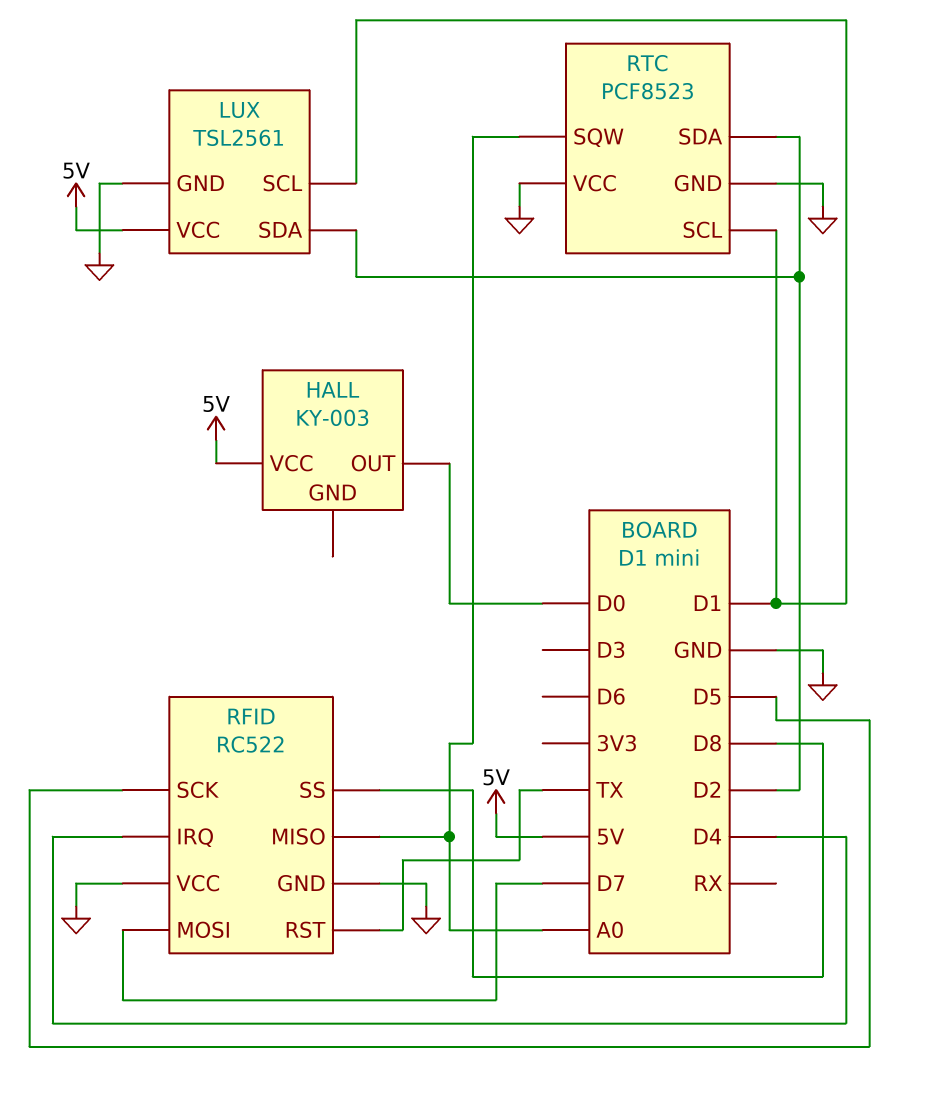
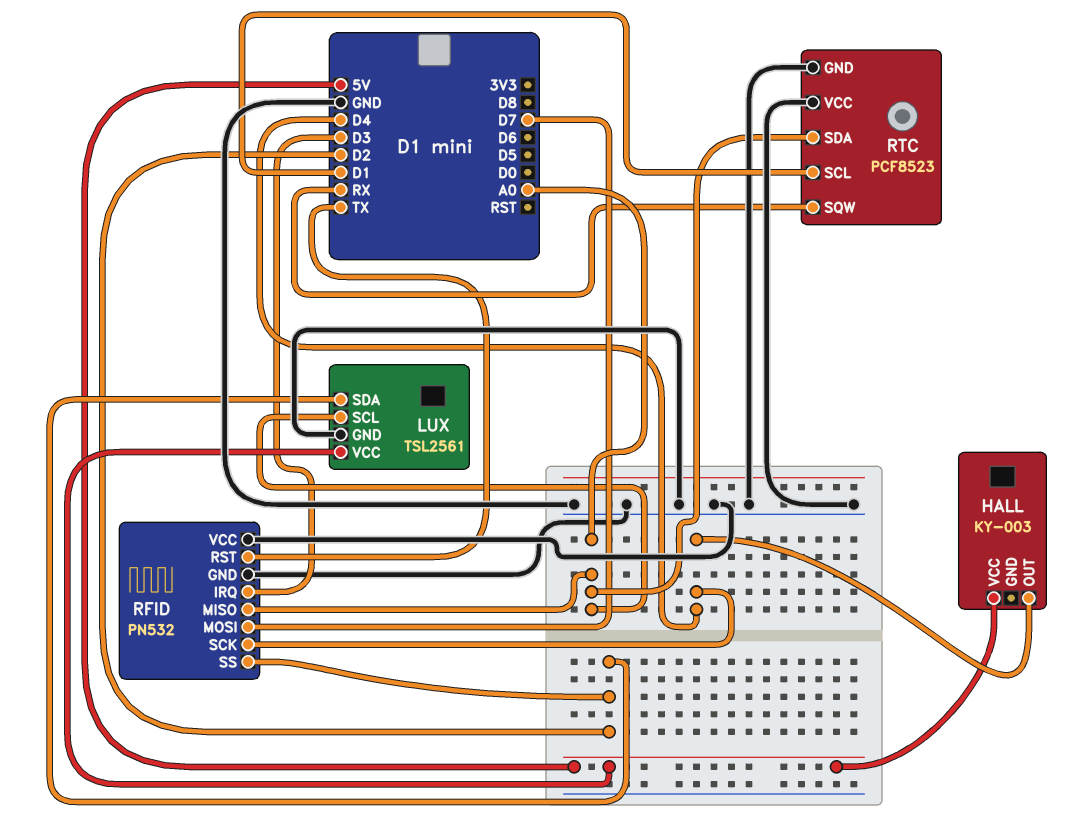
HALL pin OUT: D0 -> D4
LUX pin SCL: D1 -> A0
RFID: RC522 -> PN532
RFID pin IRQ: D4 -> D3
RFID pin SCK: D5 -> D4
RFID pin SS: D8 -> D2
RTC pin SDA: D2 -> A0
RTC pin SQW: A0 -> RX

